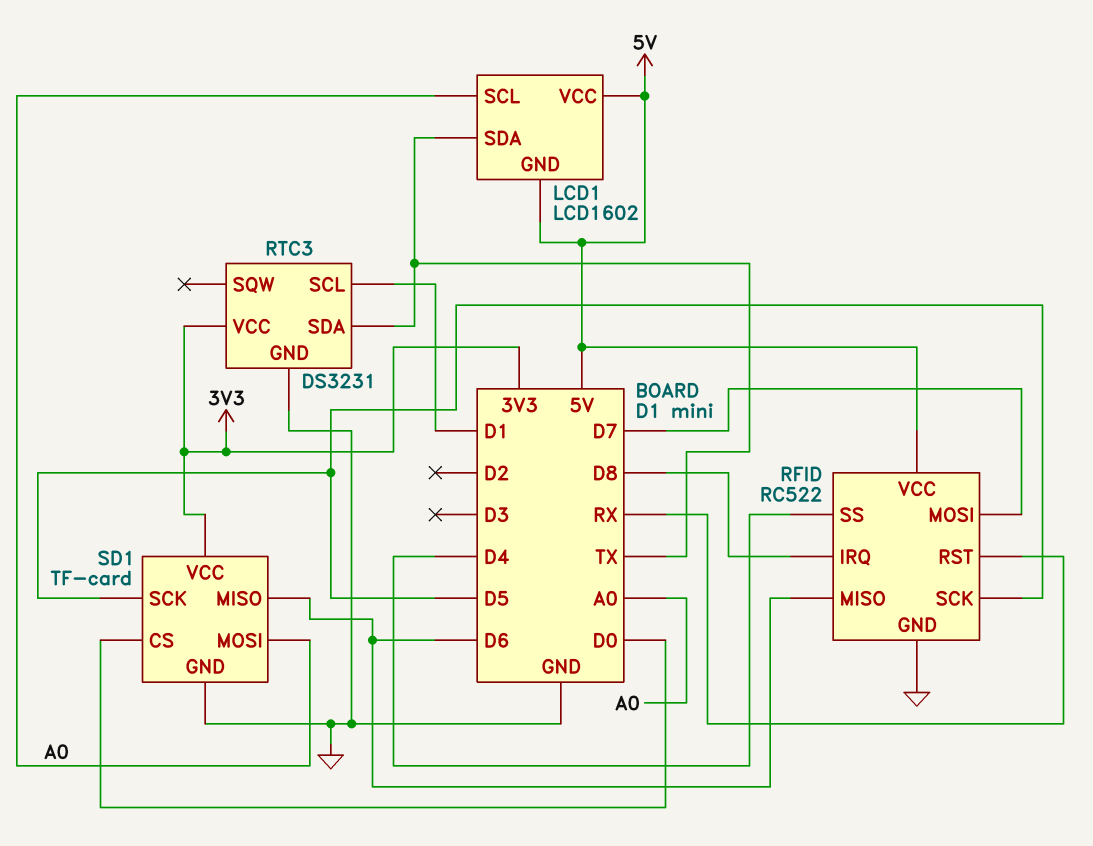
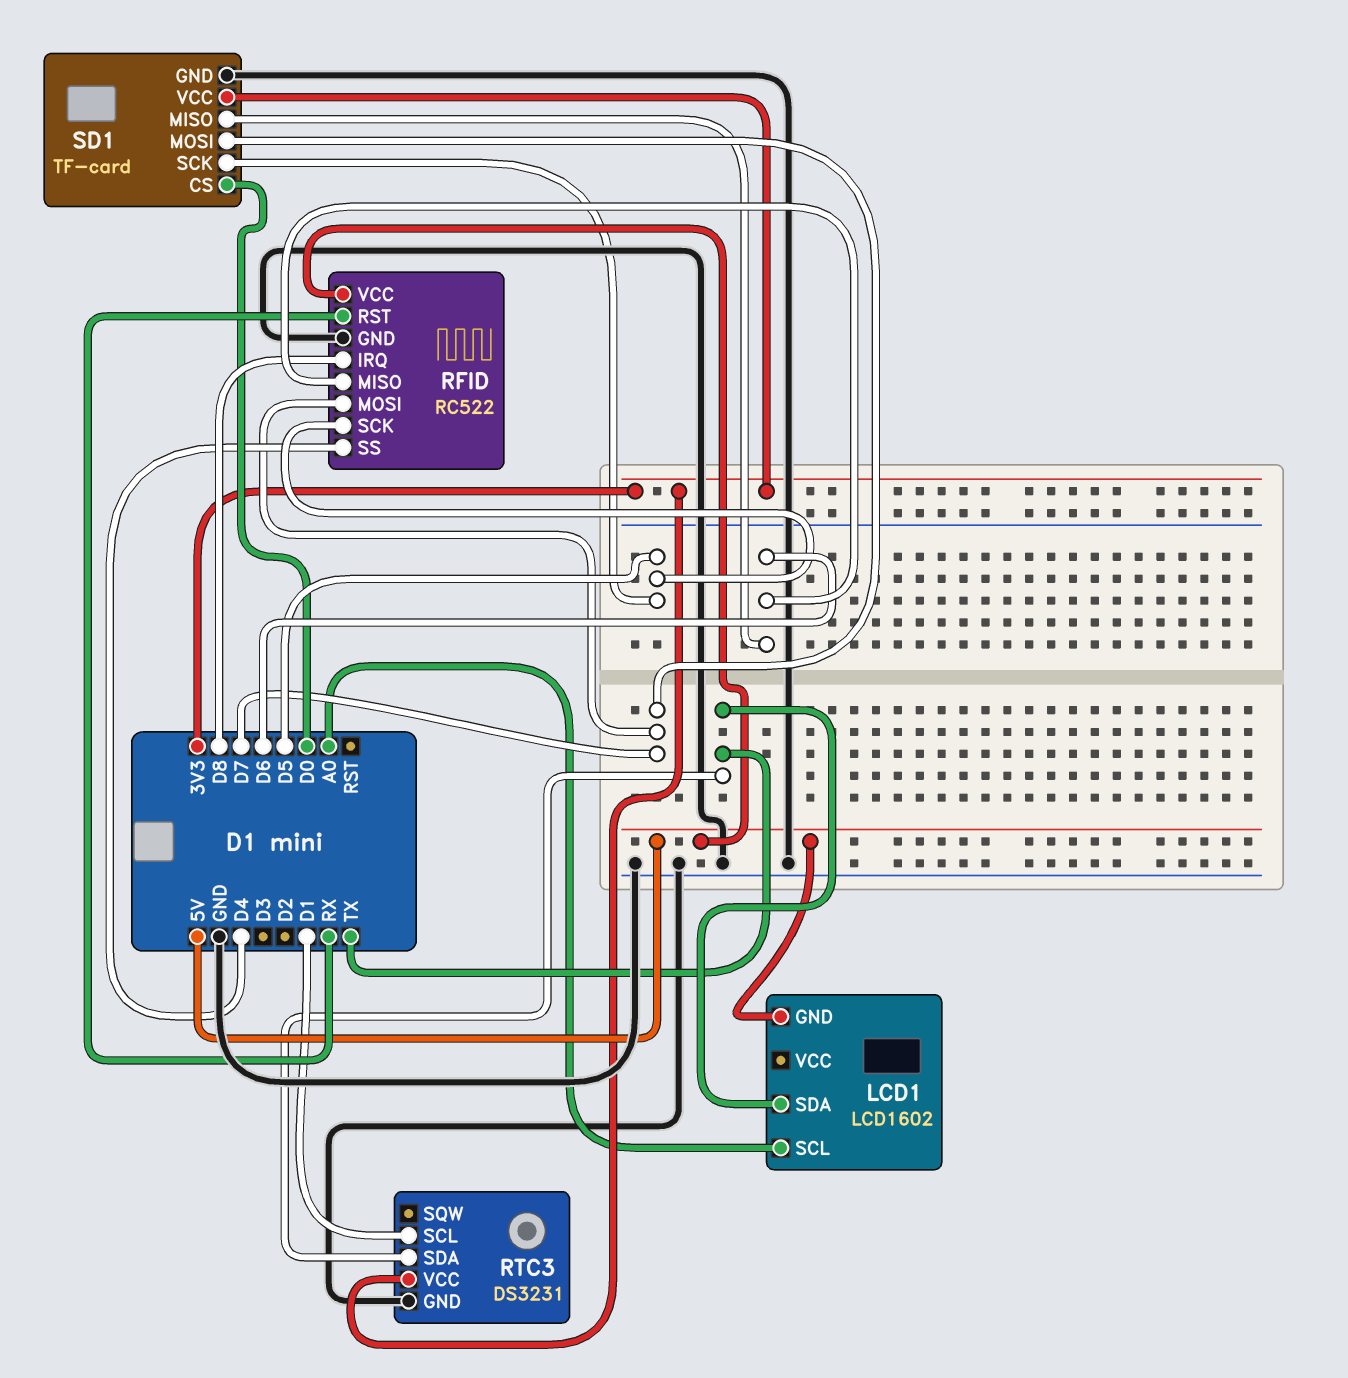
LCD1 pin VCC: 5V -> none
SD1 pin MOSI: A0 -> D7

